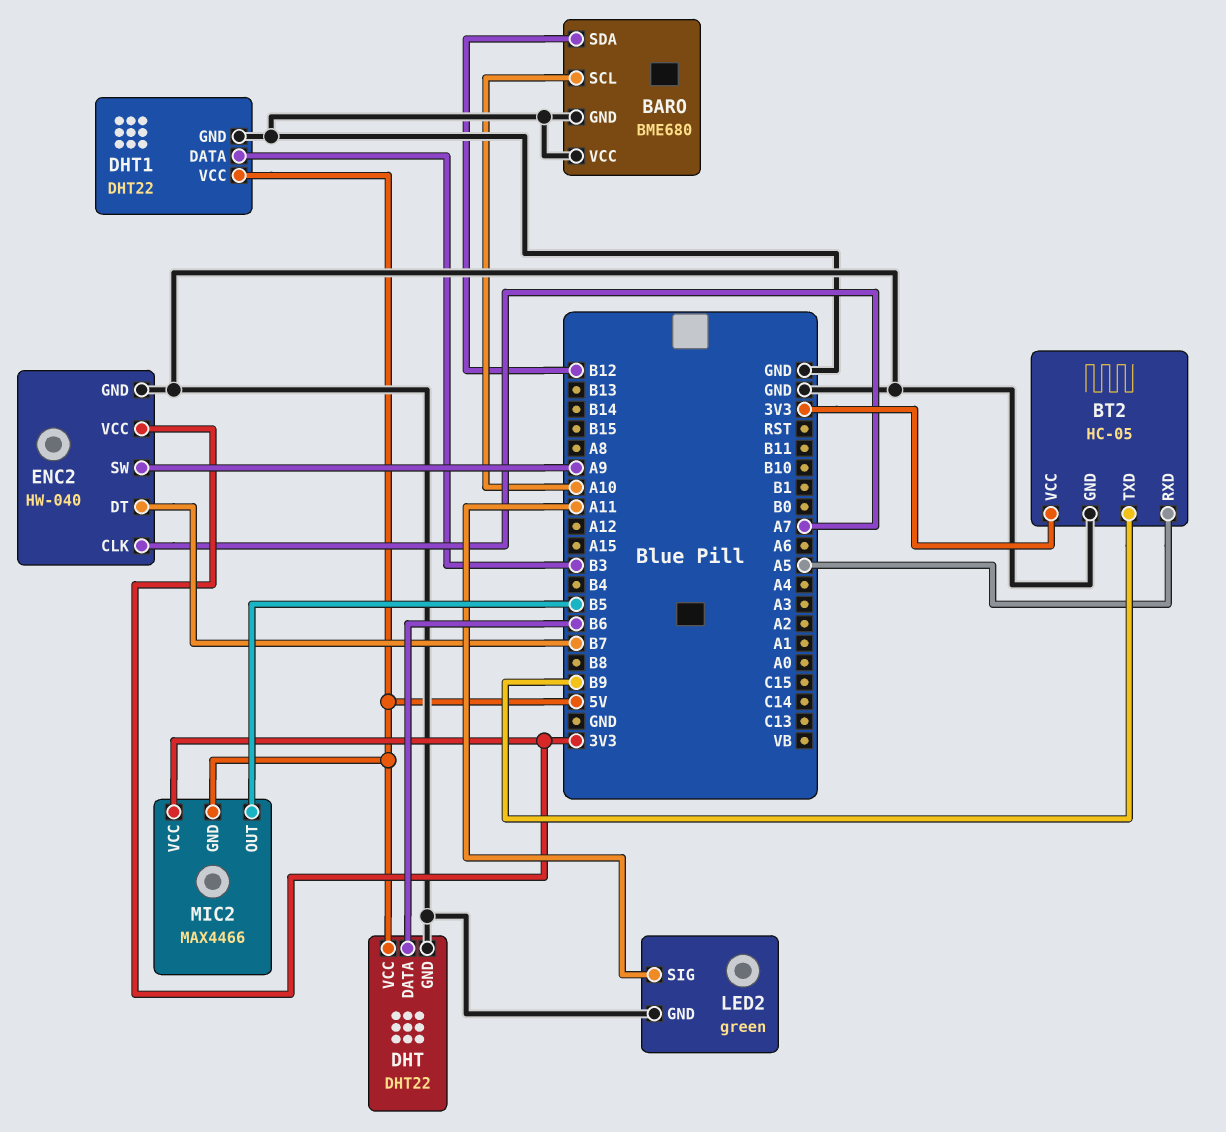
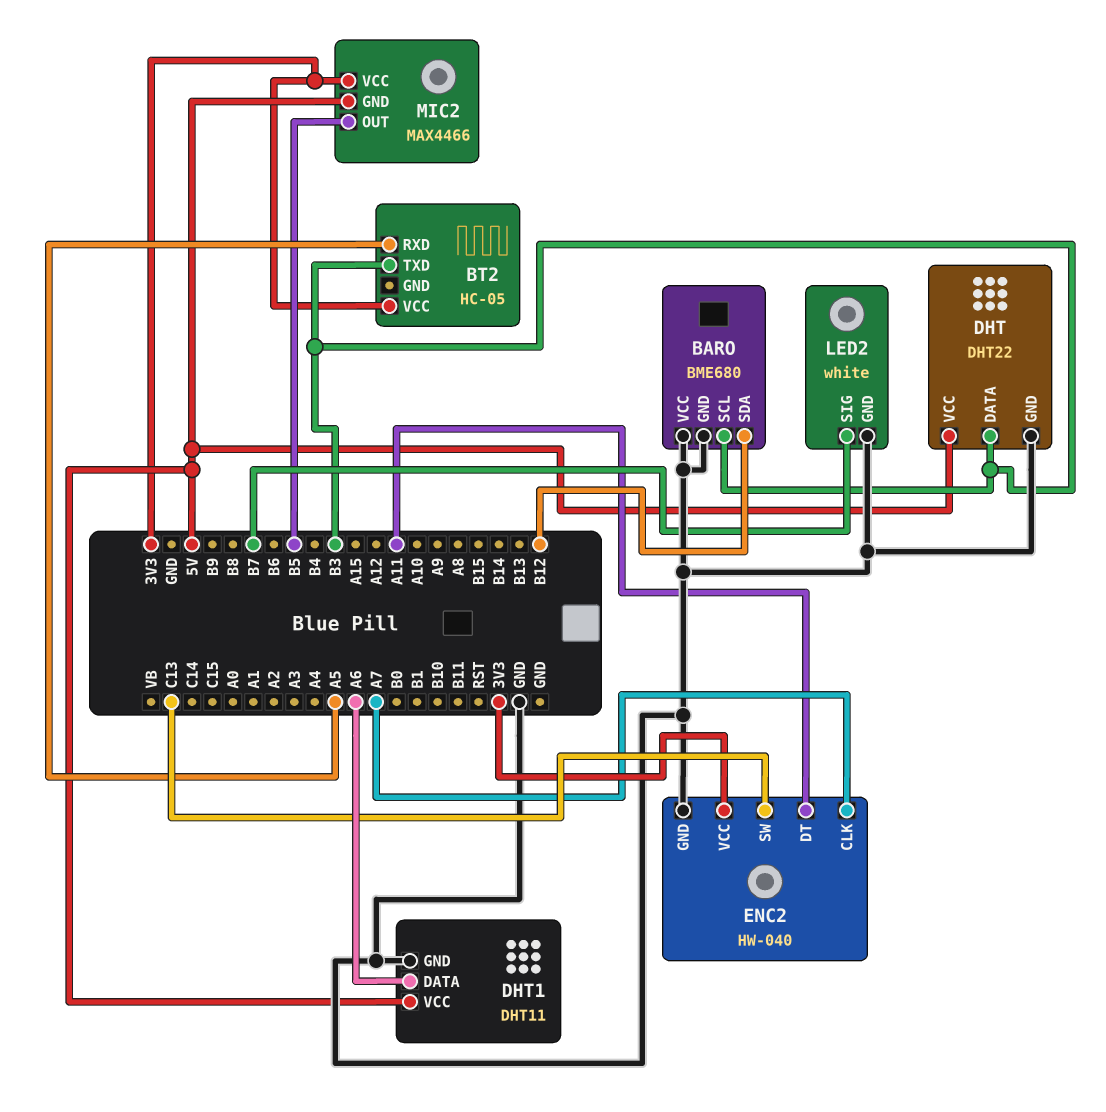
BARO pin SCL: A10 -> B3
BT2 pin GND: GND -> none
BT2 pin TXD: B9 -> B3
DHT pin DATA: B6 -> B3
DHT1: DHT22 -> DHT11
DHT1 pin DATA: B3 -> A6
ENC2 pin DT: B7 -> A11
ENC2 pin SW: A9 -> C13
LED2: green -> white
LED2 pin SIG: A11 -> B7

